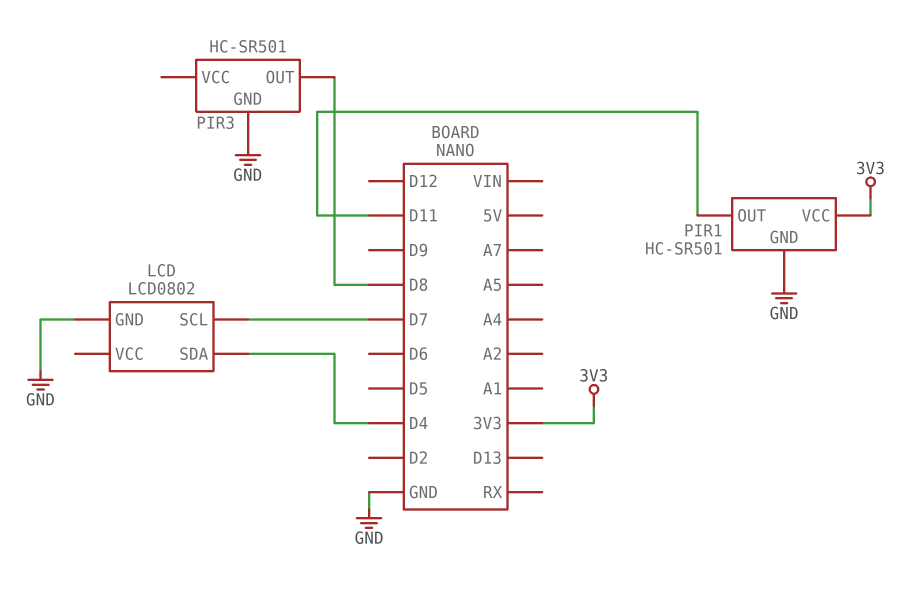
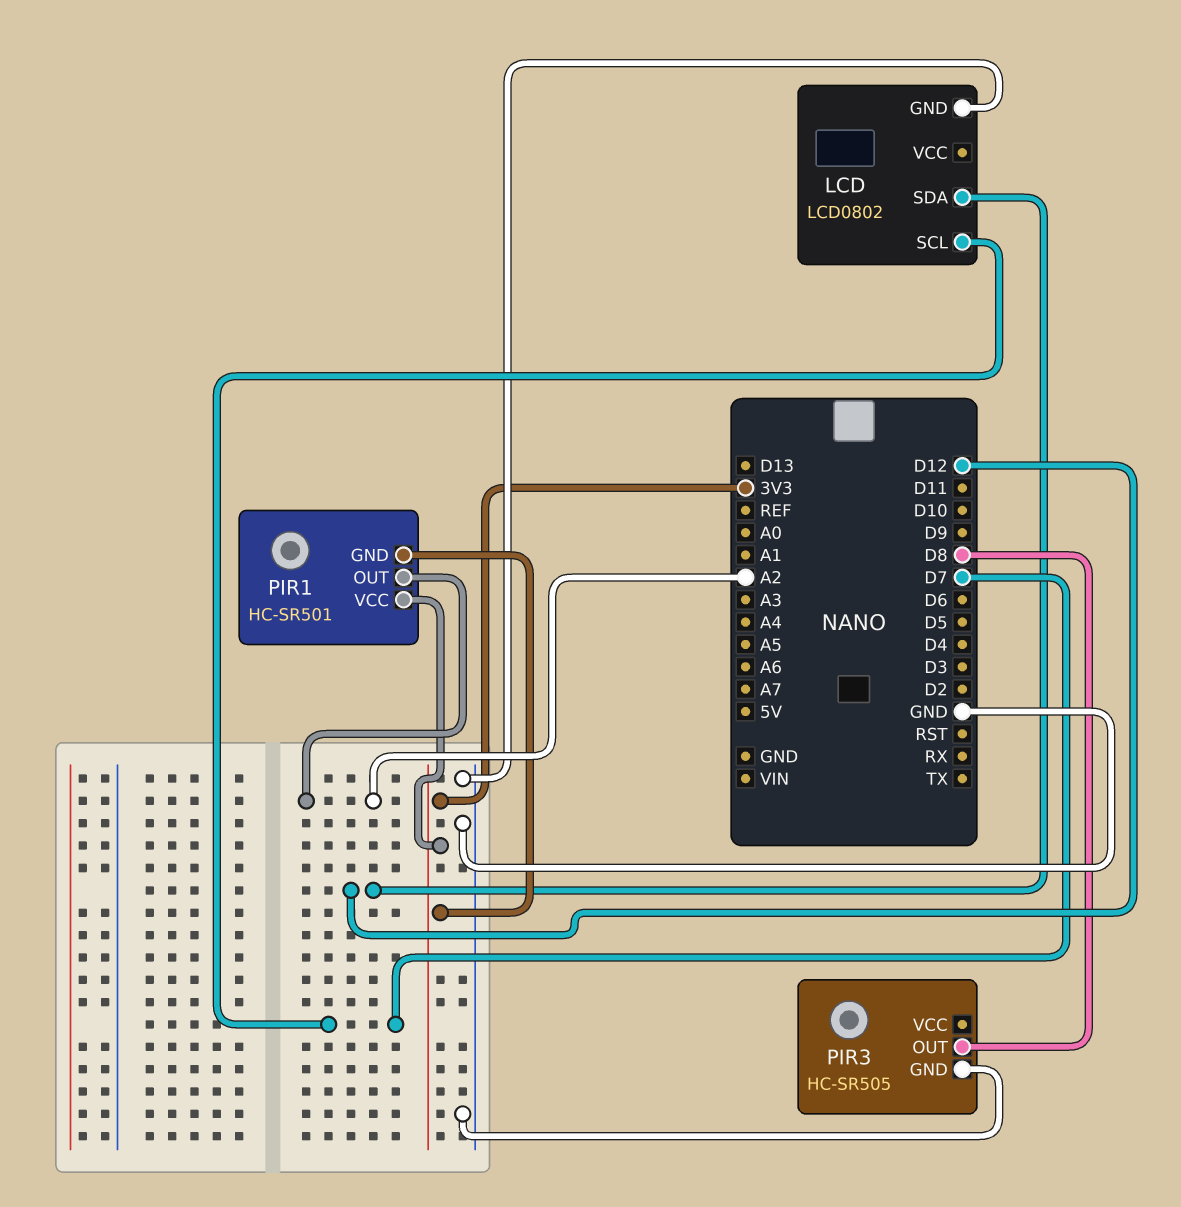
LCD pin SDA: D4 -> D12
PIR1 pin GND: GND -> 3V3
PIR1 pin OUT: D11 -> A2
PIR3: HC-SR501 -> HC-SR505

